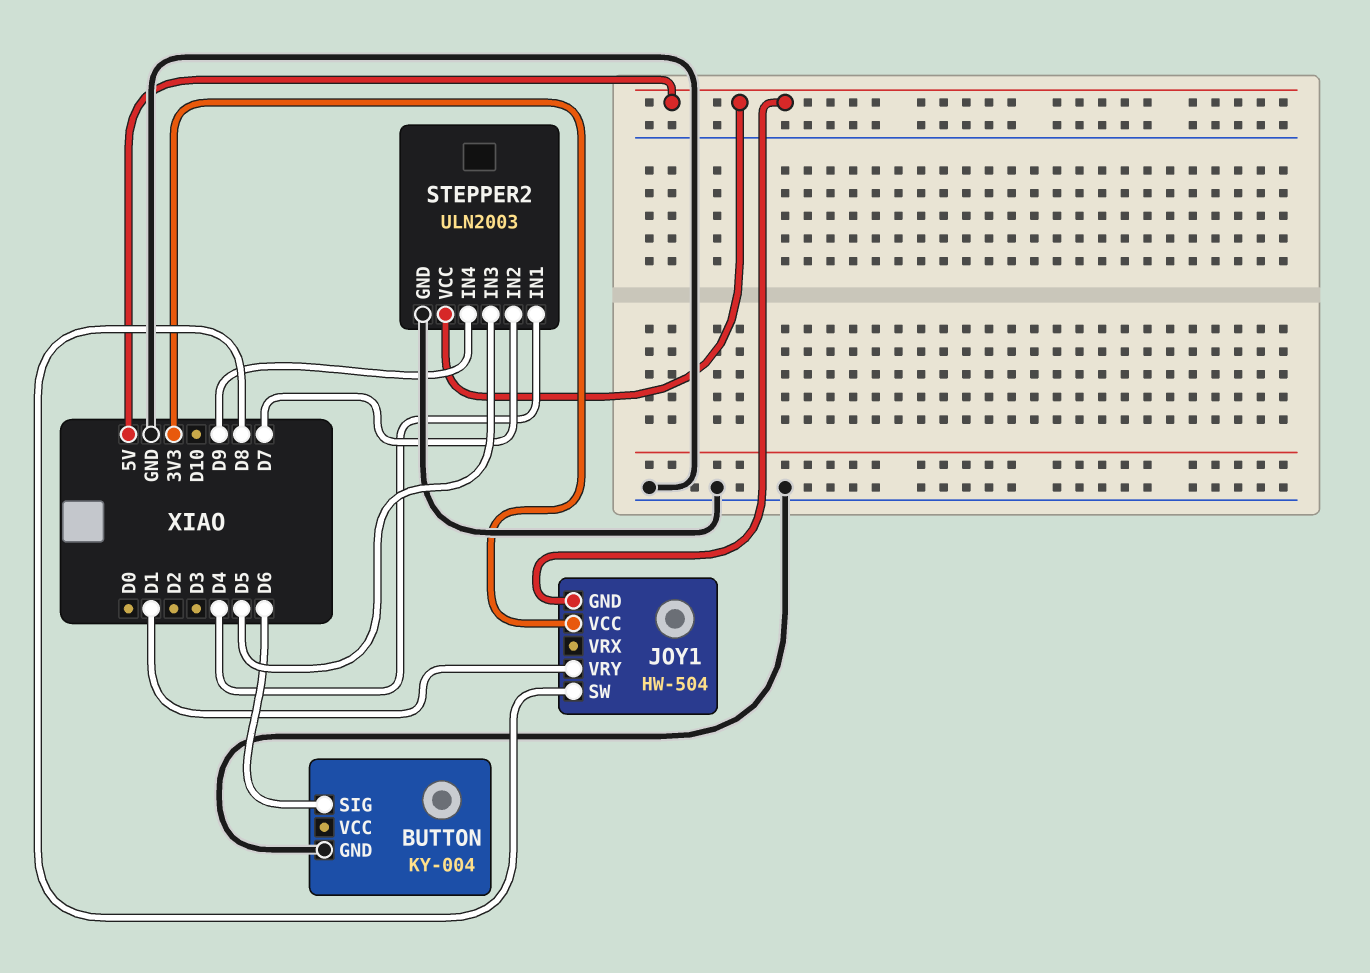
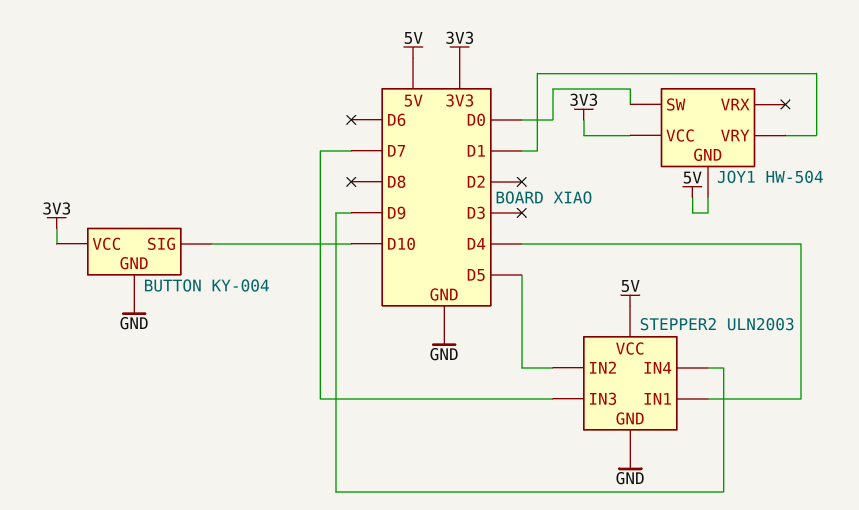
BUTTON pin SIG: D6 -> D10
BUTTON pin VCC: none -> 3V3
JOY1 pin SW: D8 -> D0
STEPPER2 pin IN2: D7 -> D5
STEPPER2 pin IN3: D5 -> D7

